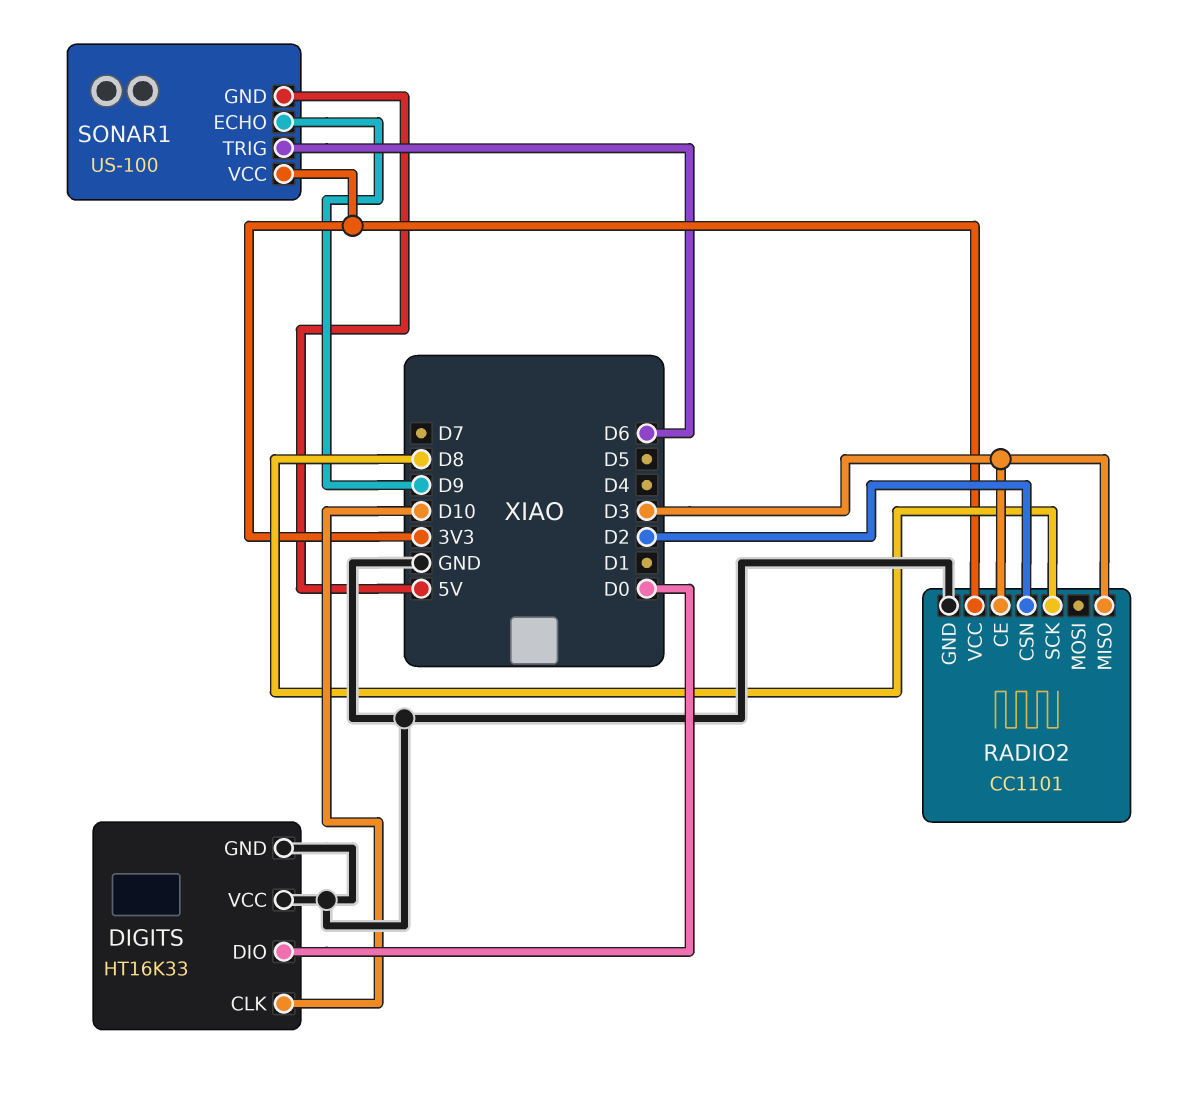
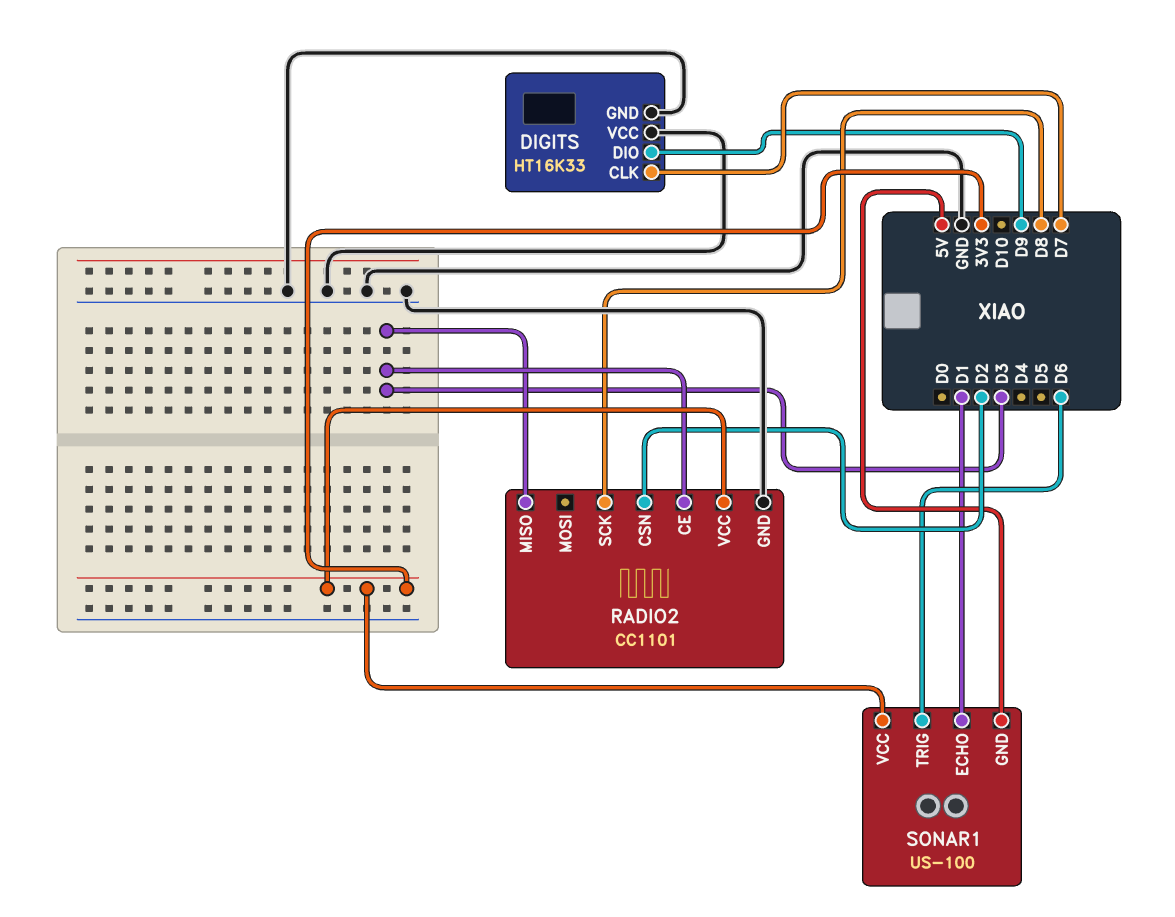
DIGITS pin CLK: D10 -> D7
DIGITS pin DIO: D0 -> D9
SONAR1 pin ECHO: D9 -> D1

